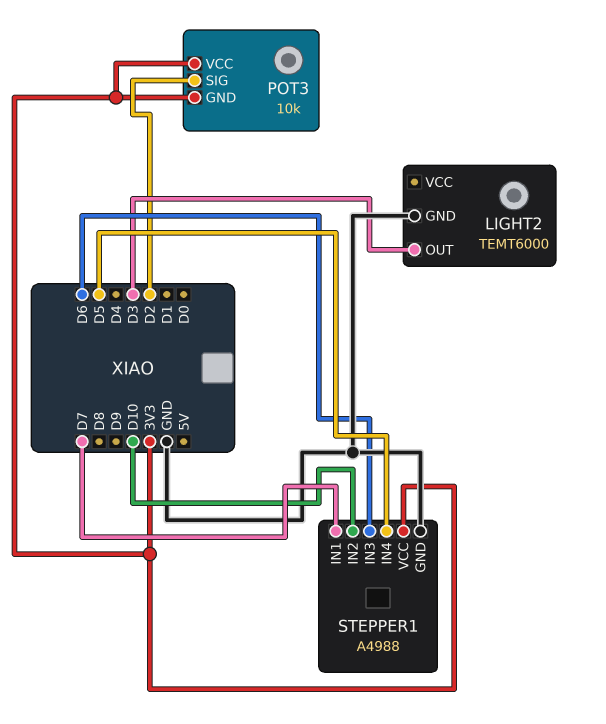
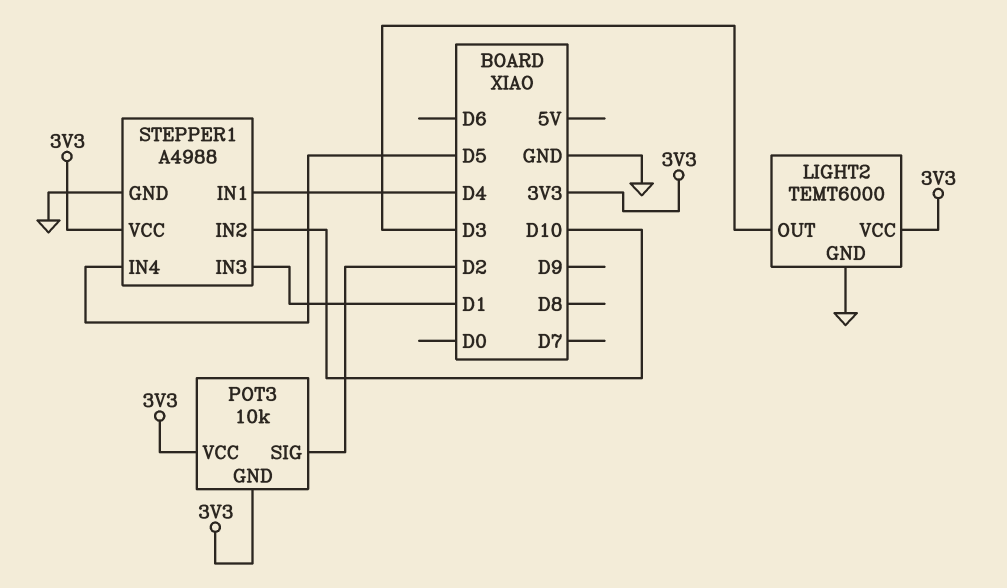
LIGHT2 pin VCC: none -> 3V3
STEPPER1 pin IN1: D7 -> D4
STEPPER1 pin IN3: D6 -> D1

